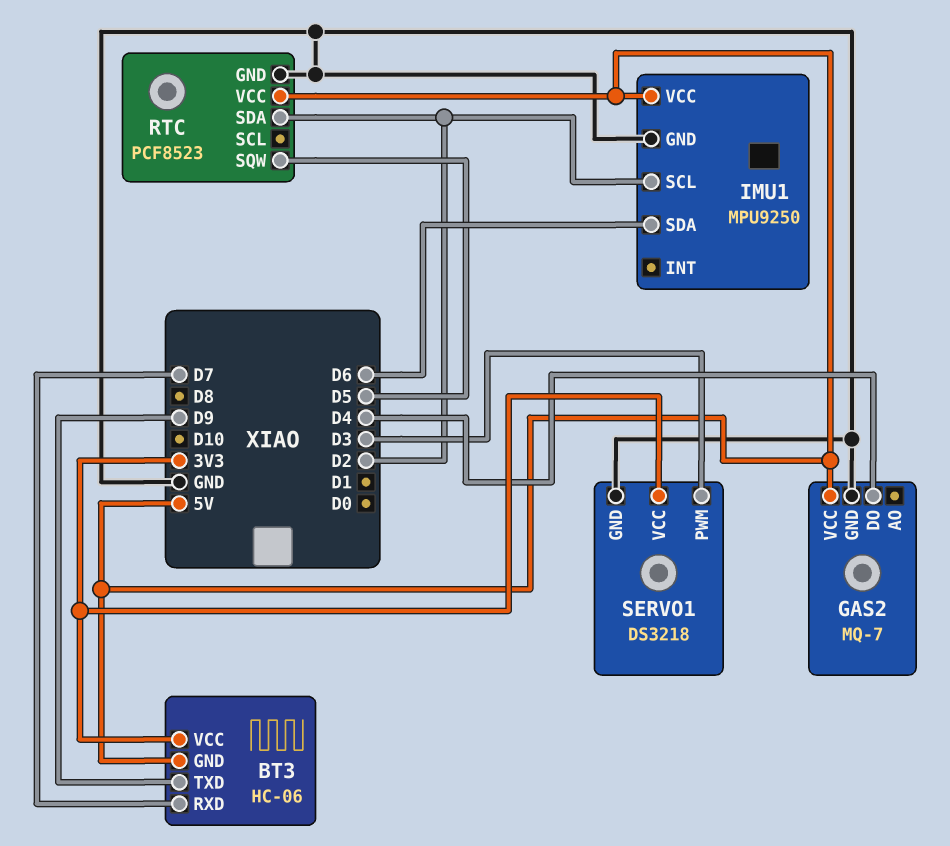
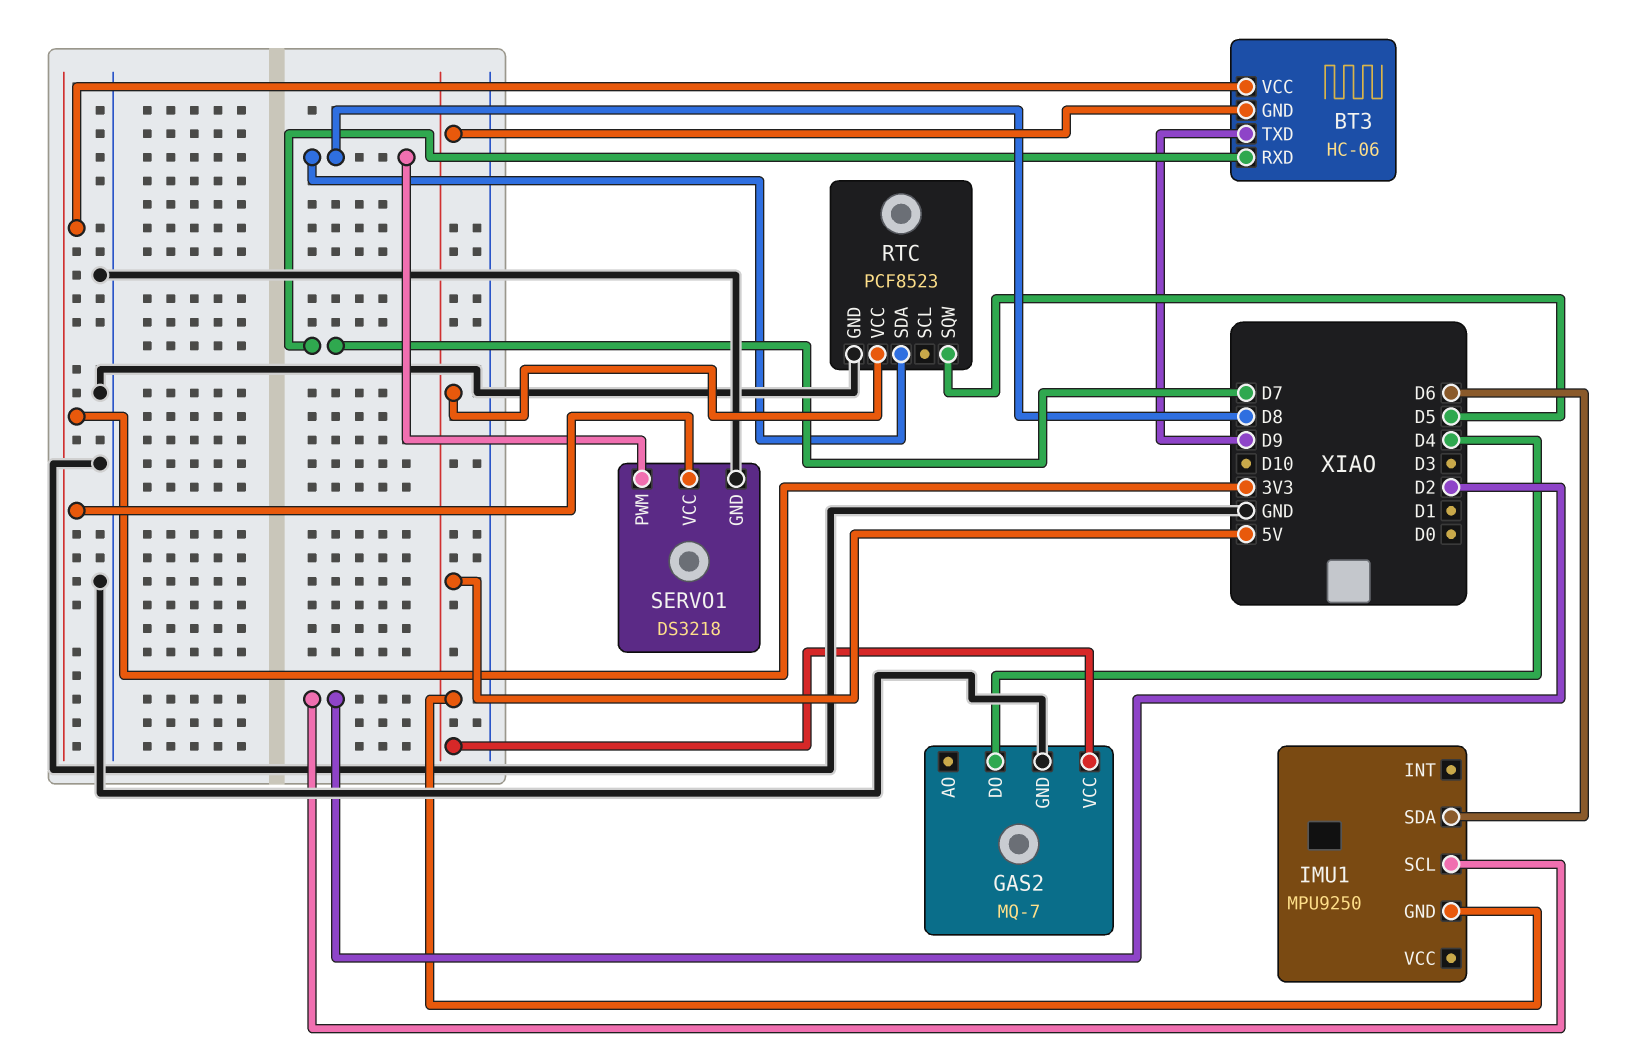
IMU1 pin GND: GND -> 5V
IMU1 pin VCC: 5V -> none
RTC pin SDA: D2 -> D8
SERVO1 pin PWM: D3 -> D8

